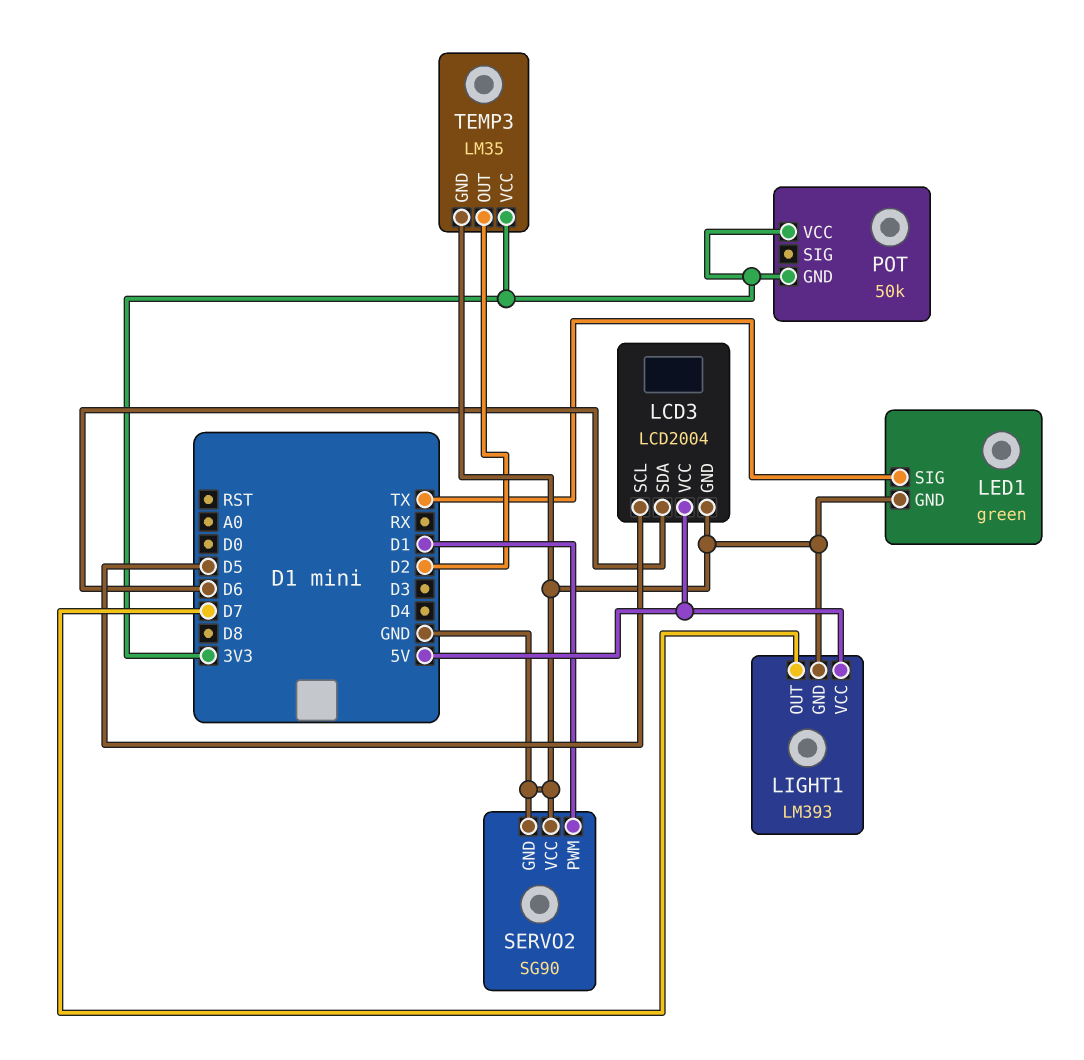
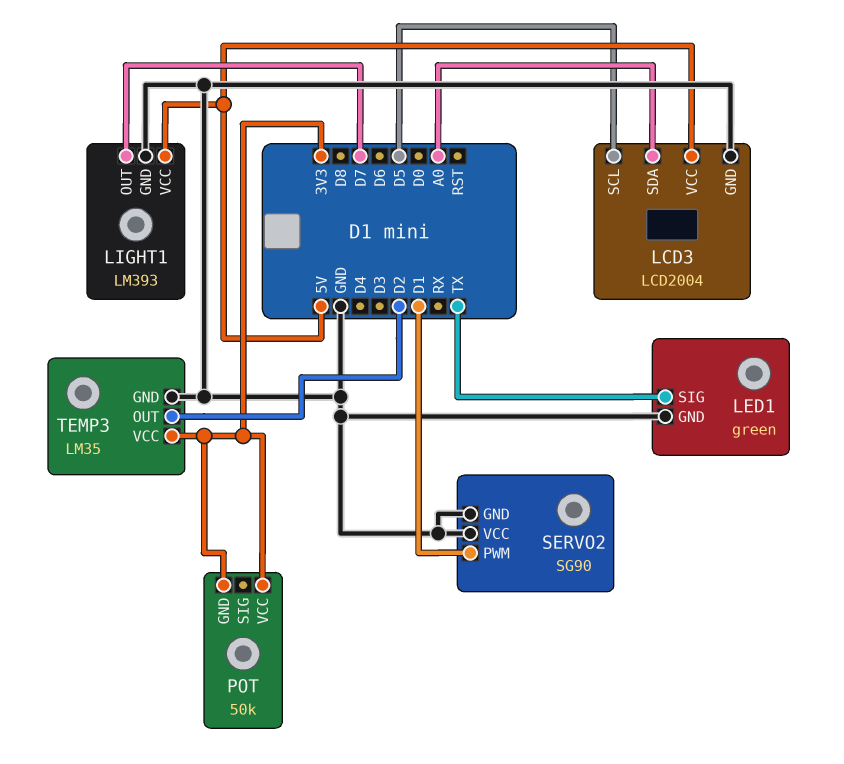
LCD3 pin SDA: D6 -> A0

